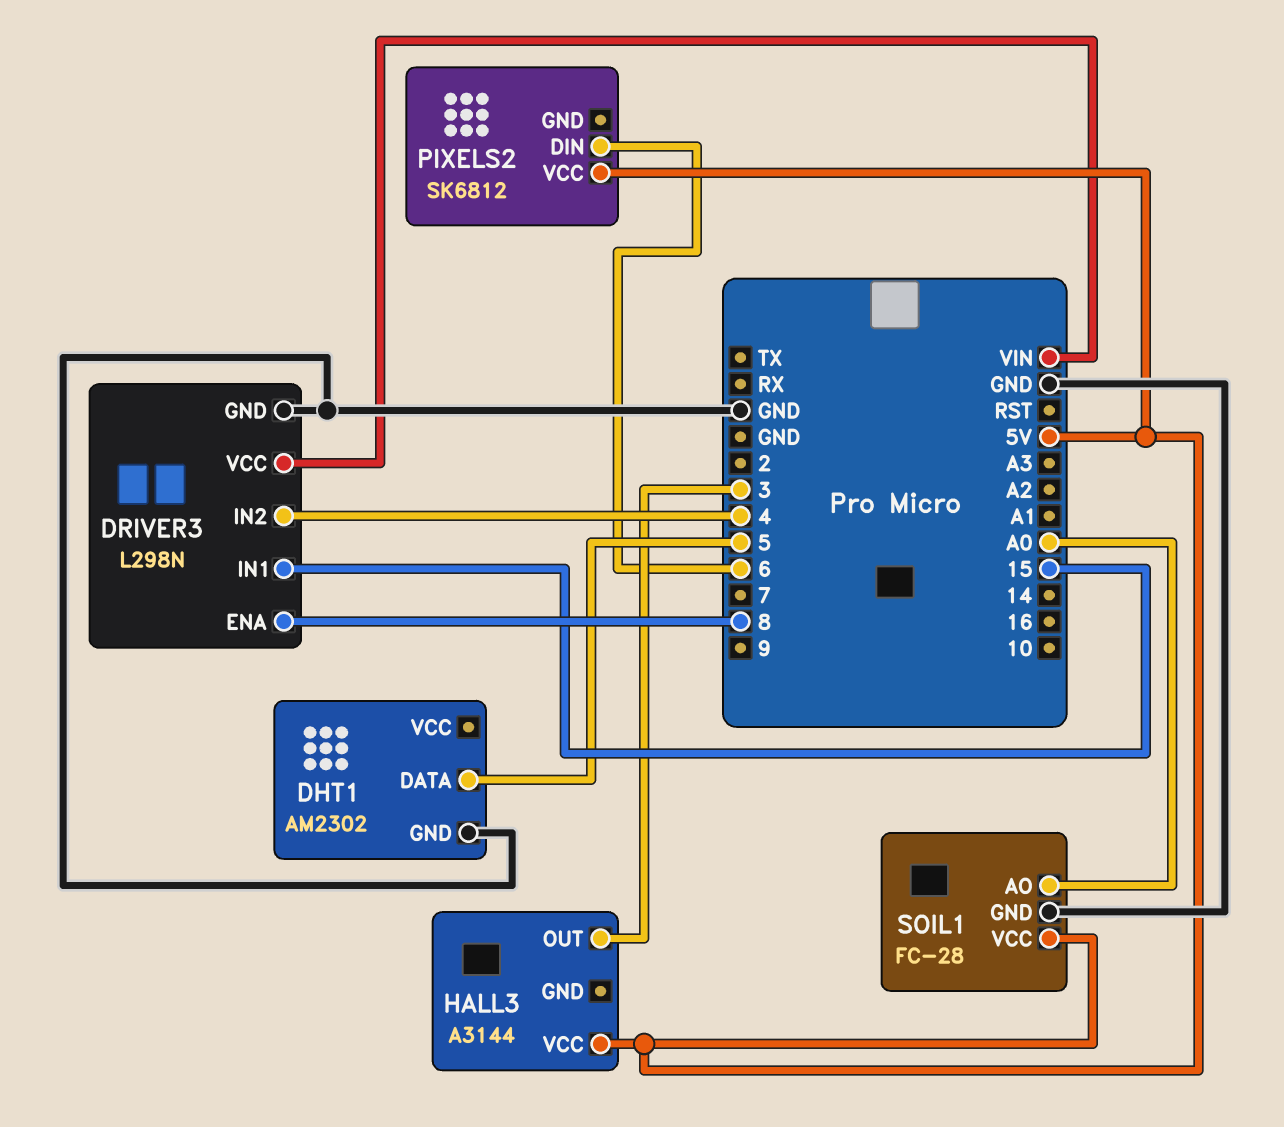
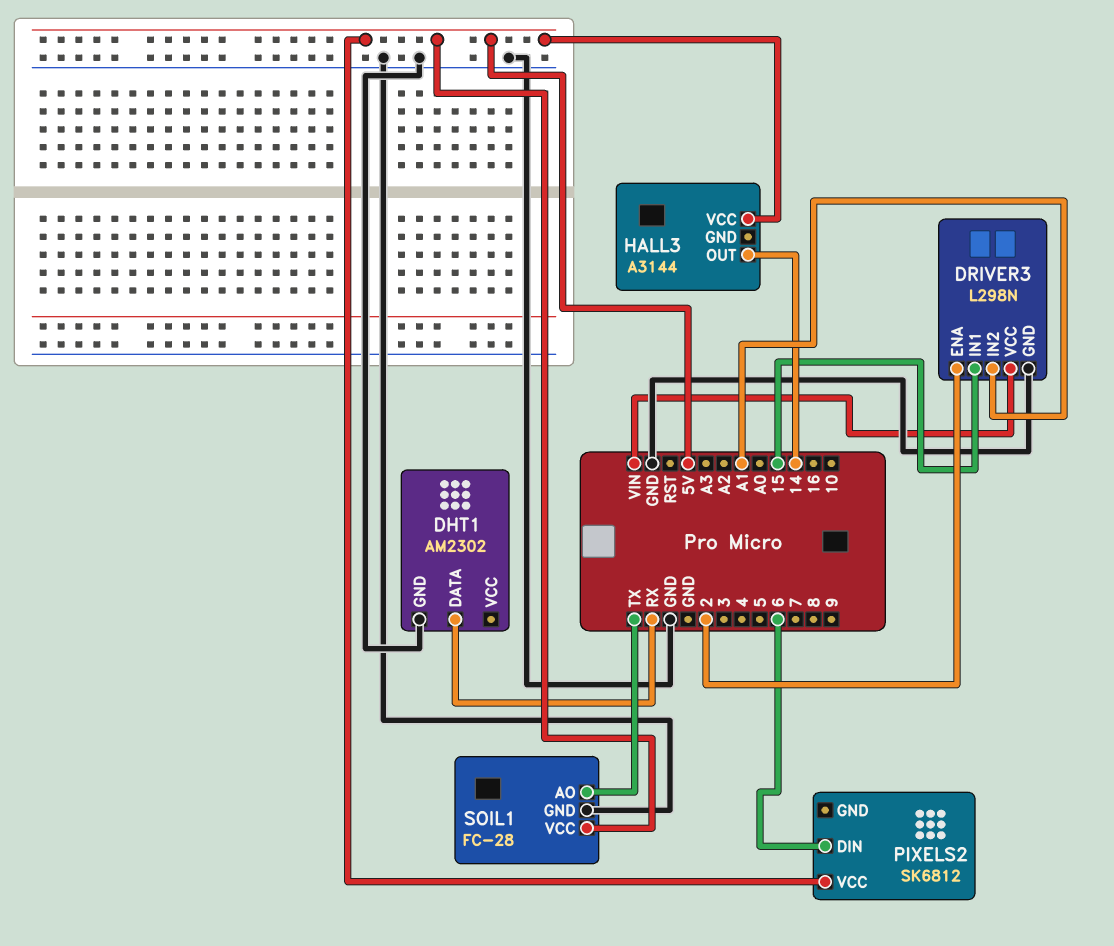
DHT1 pin DATA: 5 -> RX
DRIVER3 pin ENA: 8 -> 2
DRIVER3 pin IN2: 4 -> A1
HALL3 pin OUT: 3 -> 14
SOIL1 pin AO: A0 -> TX

